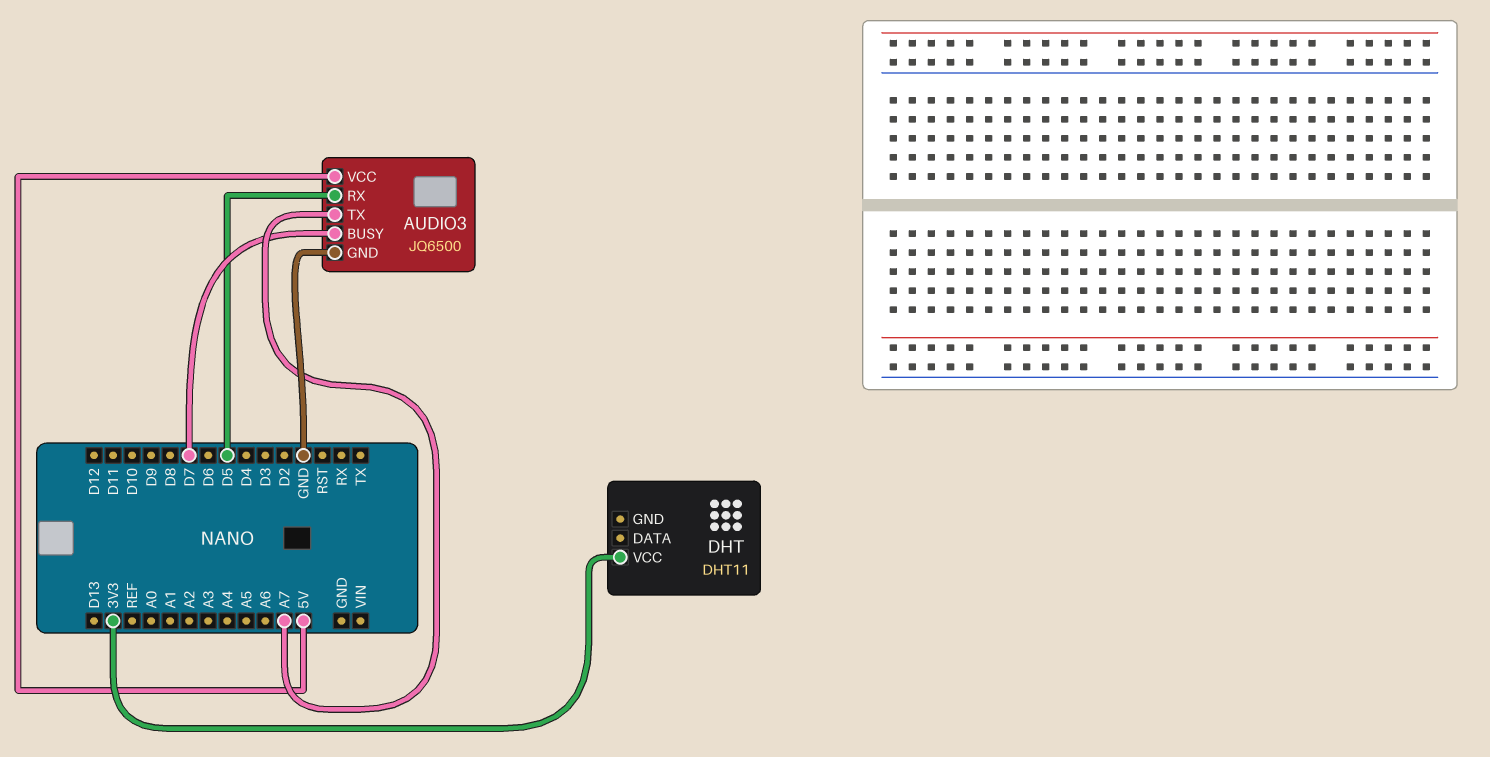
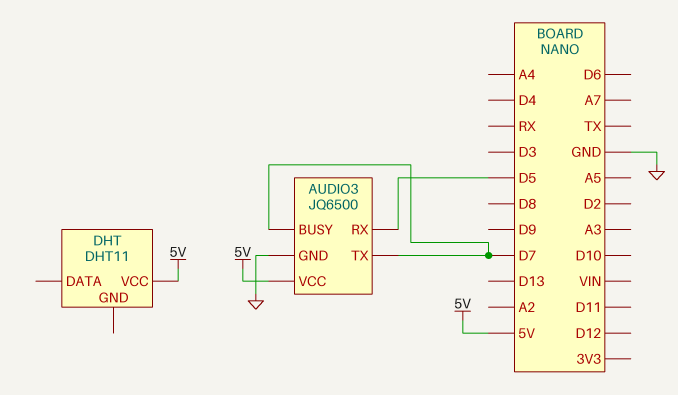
AUDIO3 pin TX: A7 -> D7
DHT pin VCC: 3V3 -> 5V

